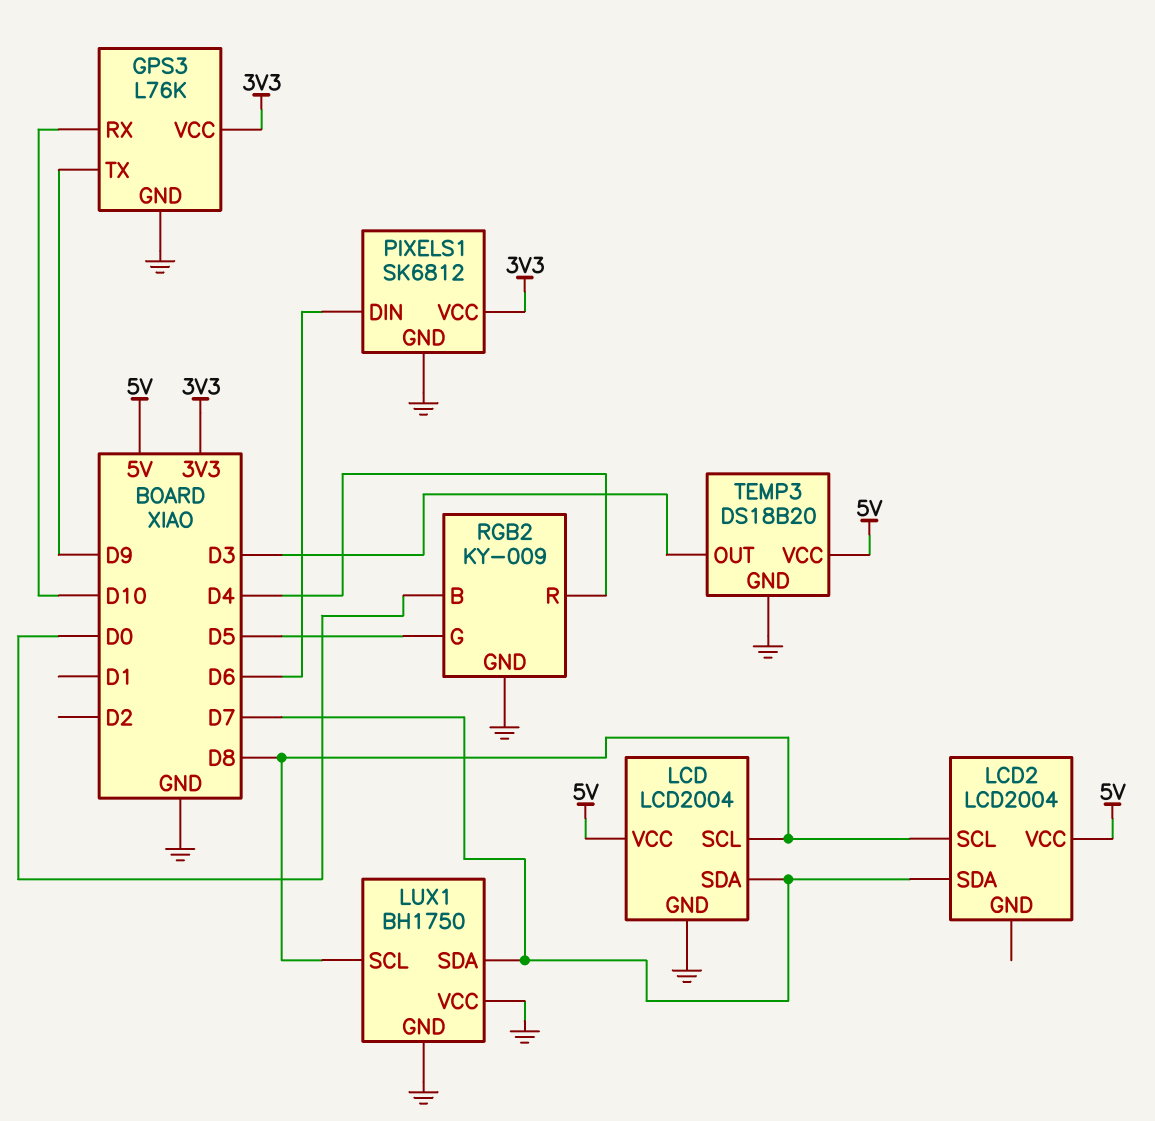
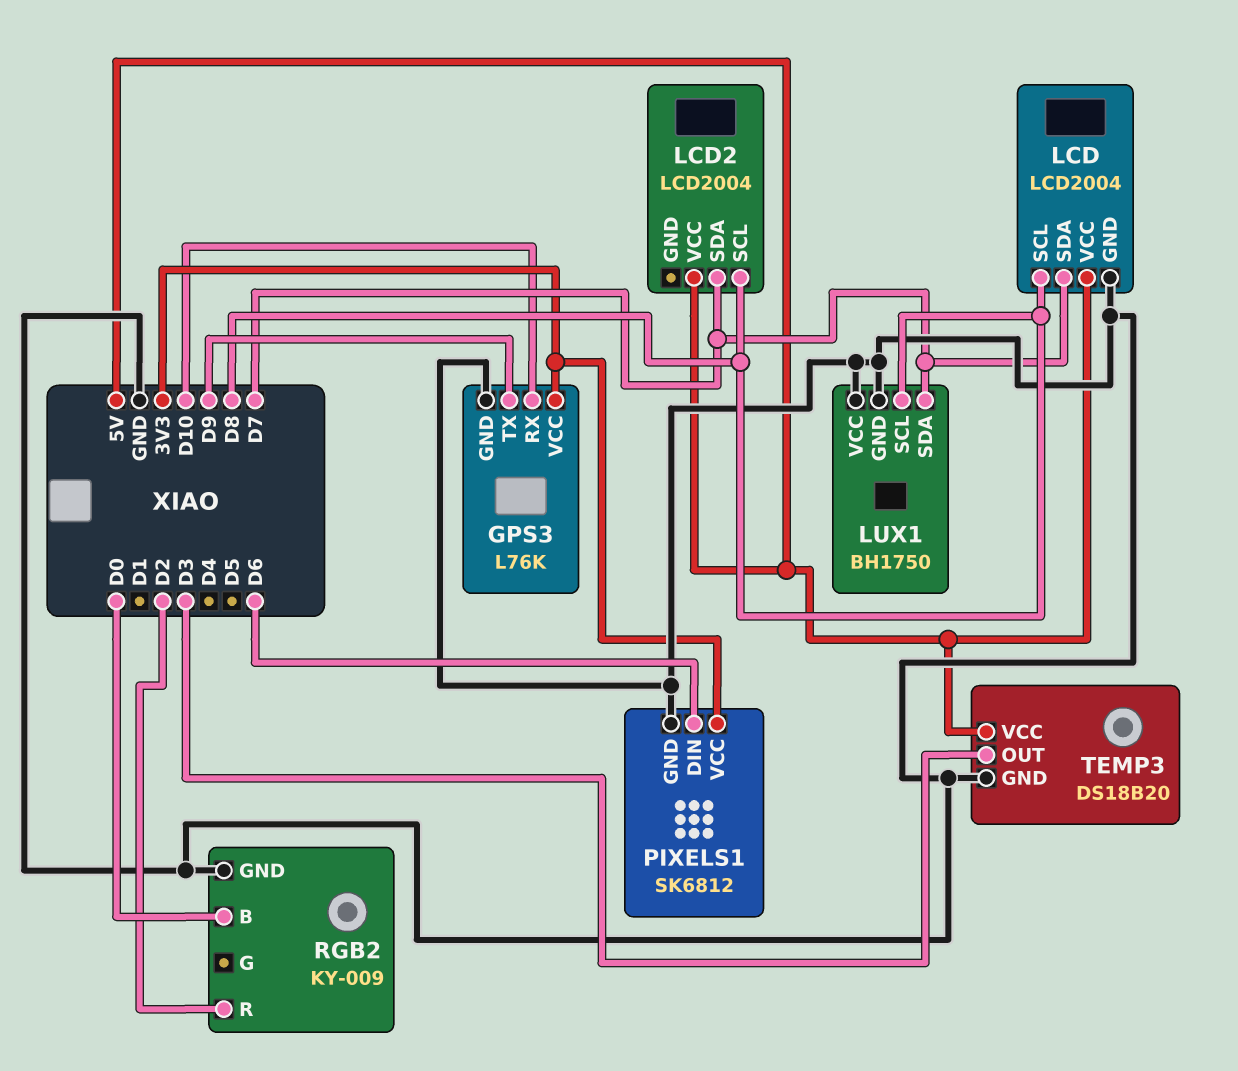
RGB2 pin G: D5 -> none
RGB2 pin R: D4 -> D2

